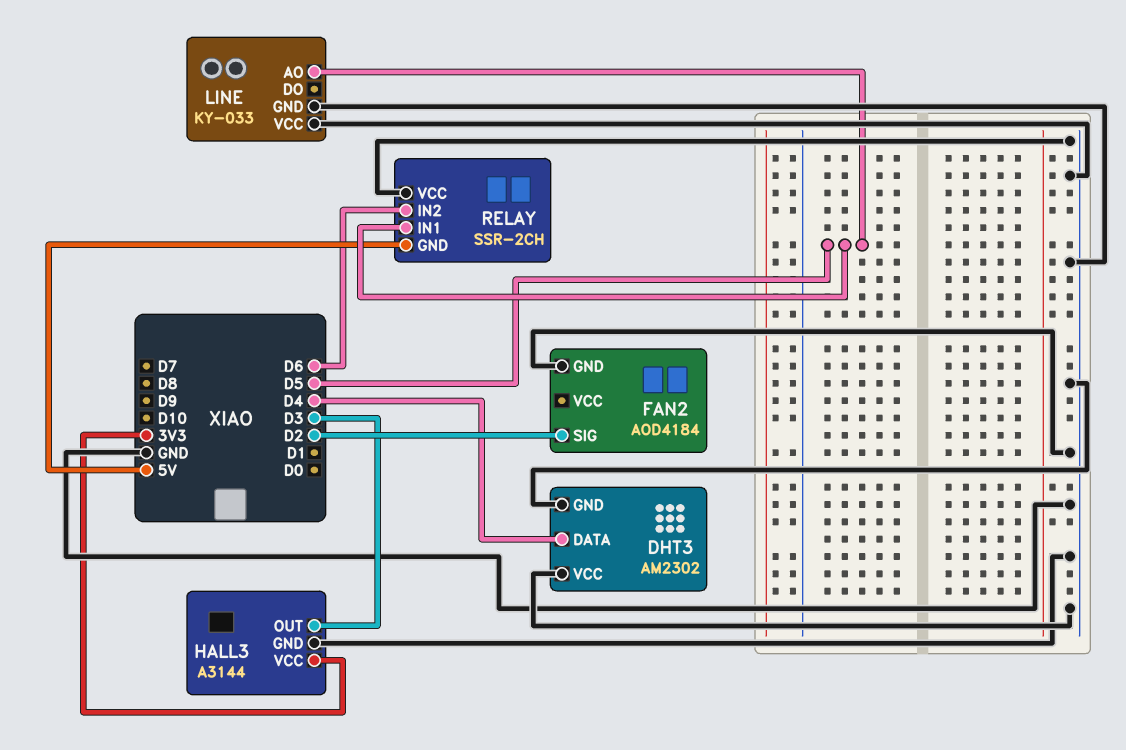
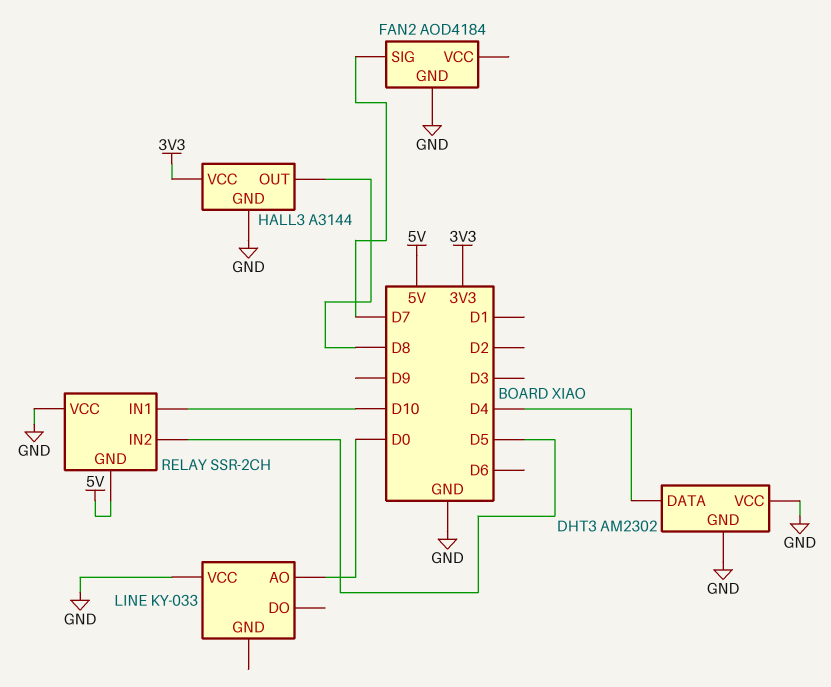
FAN2 pin SIG: D2 -> D7
HALL3 pin OUT: D3 -> D8
LINE pin AO: D5 -> D0
LINE pin GND: GND -> none
RELAY pin IN1: D5 -> D10
RELAY pin IN2: D6 -> D5

